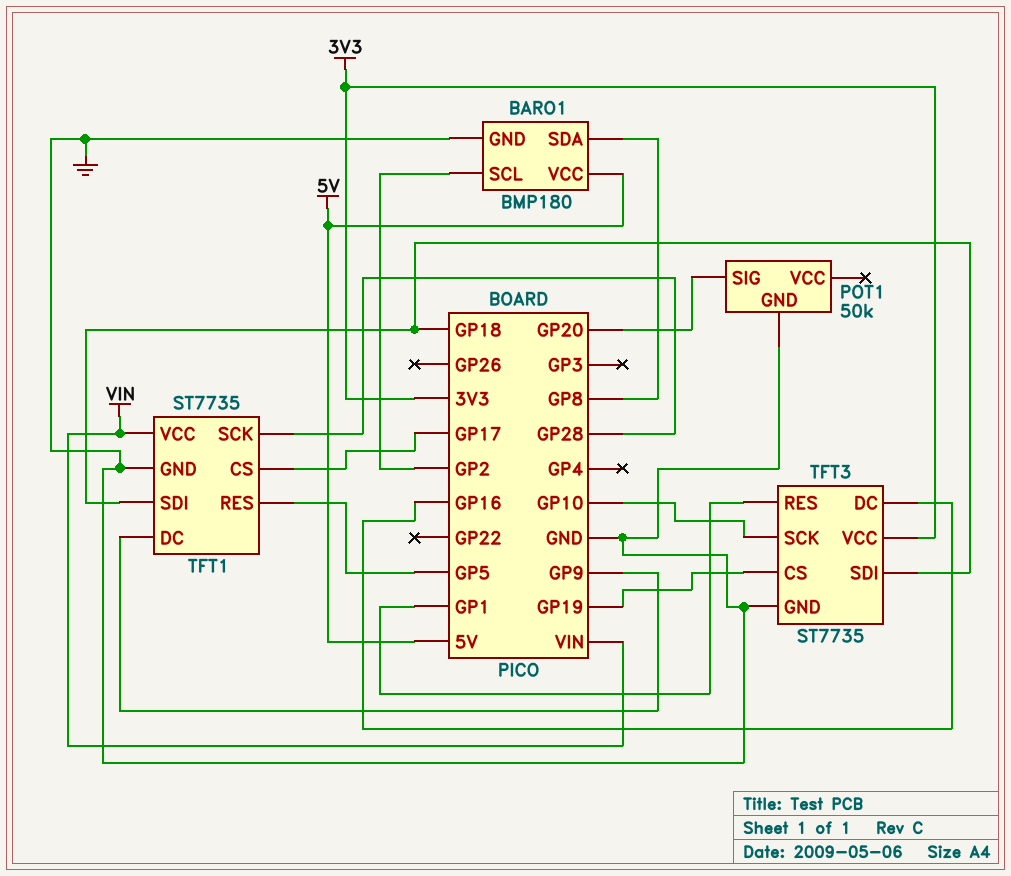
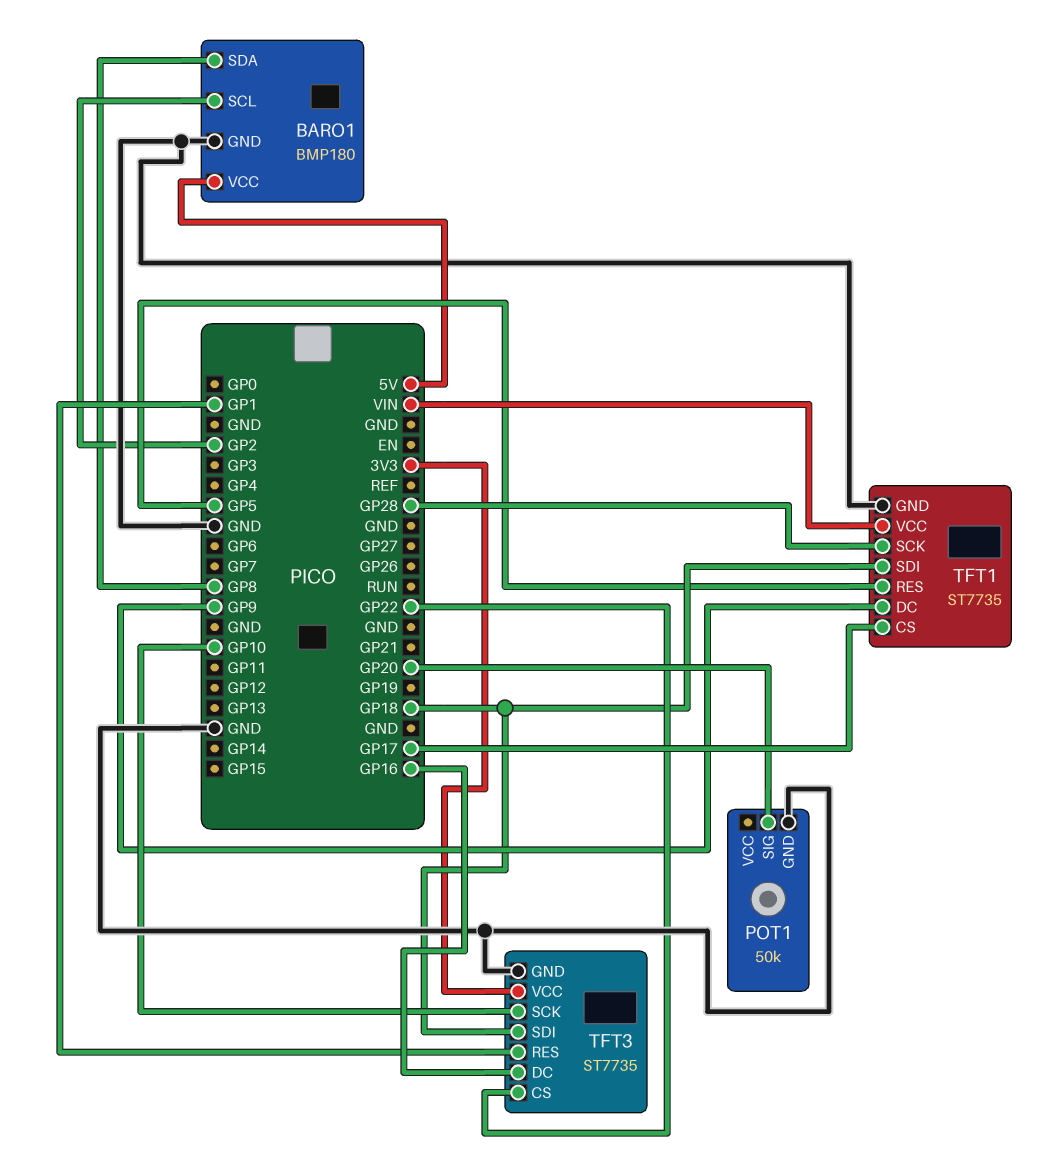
TFT3 pin CS: GP19 -> GP22

